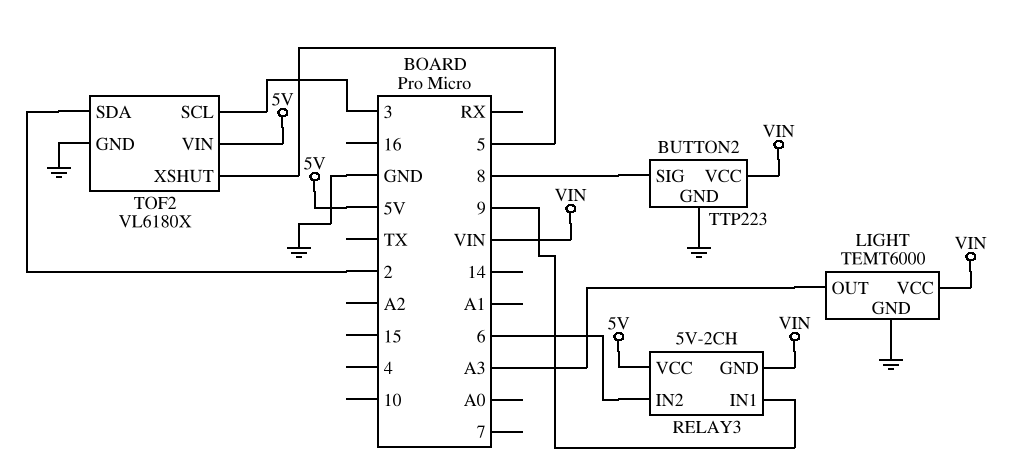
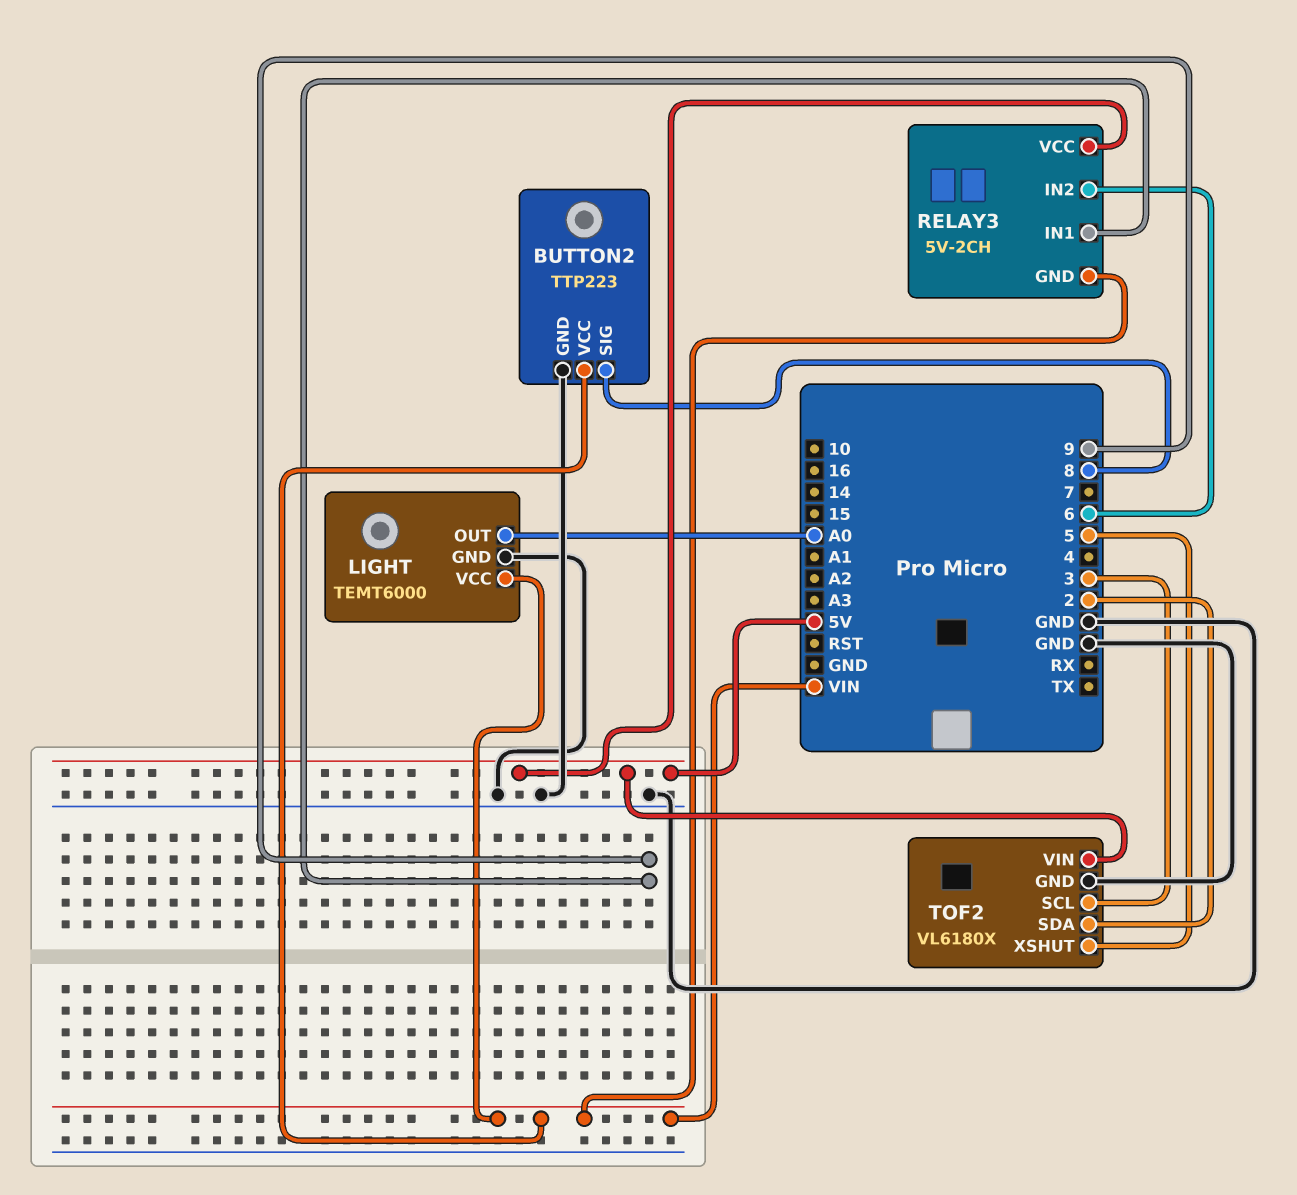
LIGHT pin OUT: A3 -> A0

